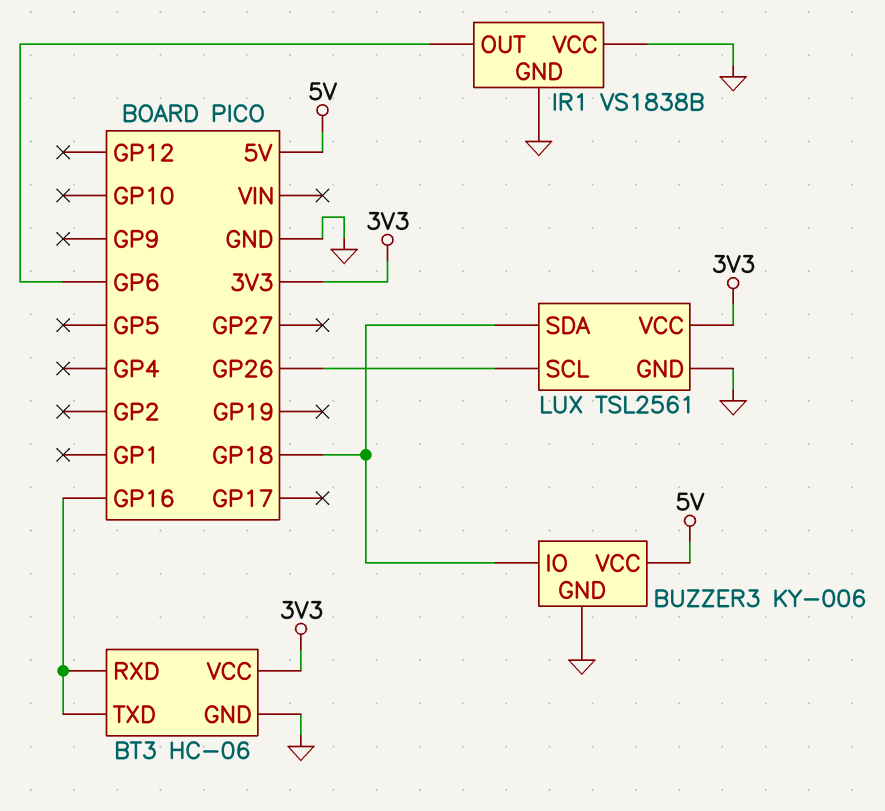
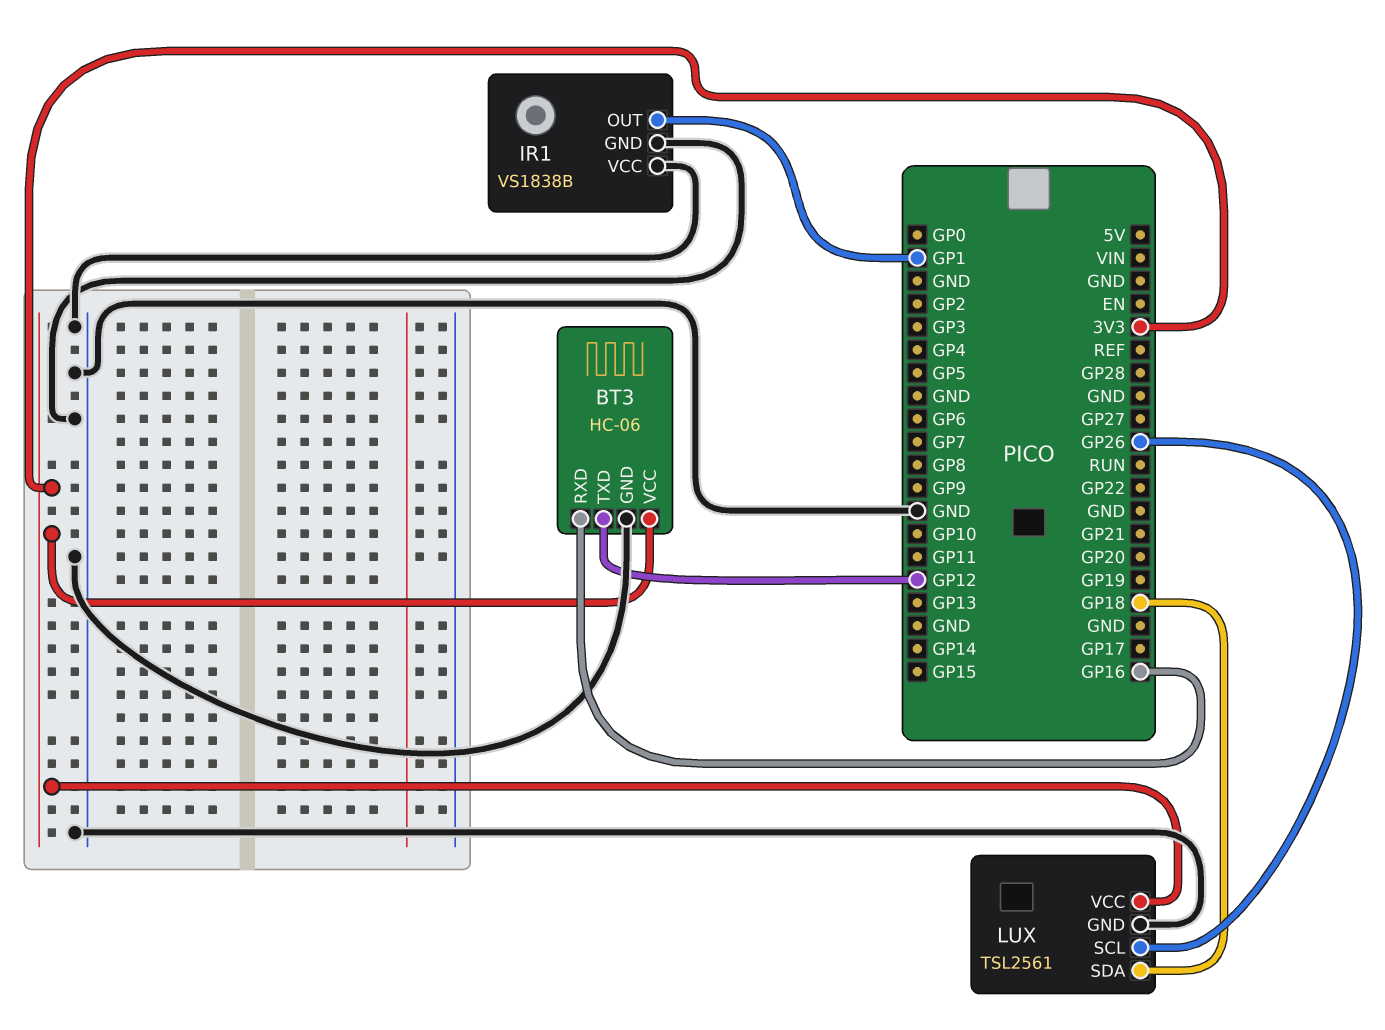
BT3 pin TXD: GP16 -> GP12
BUZZER3: KY-006 -> none
BUZZER3 pin GND: GND -> none
BUZZER3 pin IO: GP18 -> none
BUZZER3 pin VCC: 5V -> none
IR1 pin OUT: GP6 -> GP1

